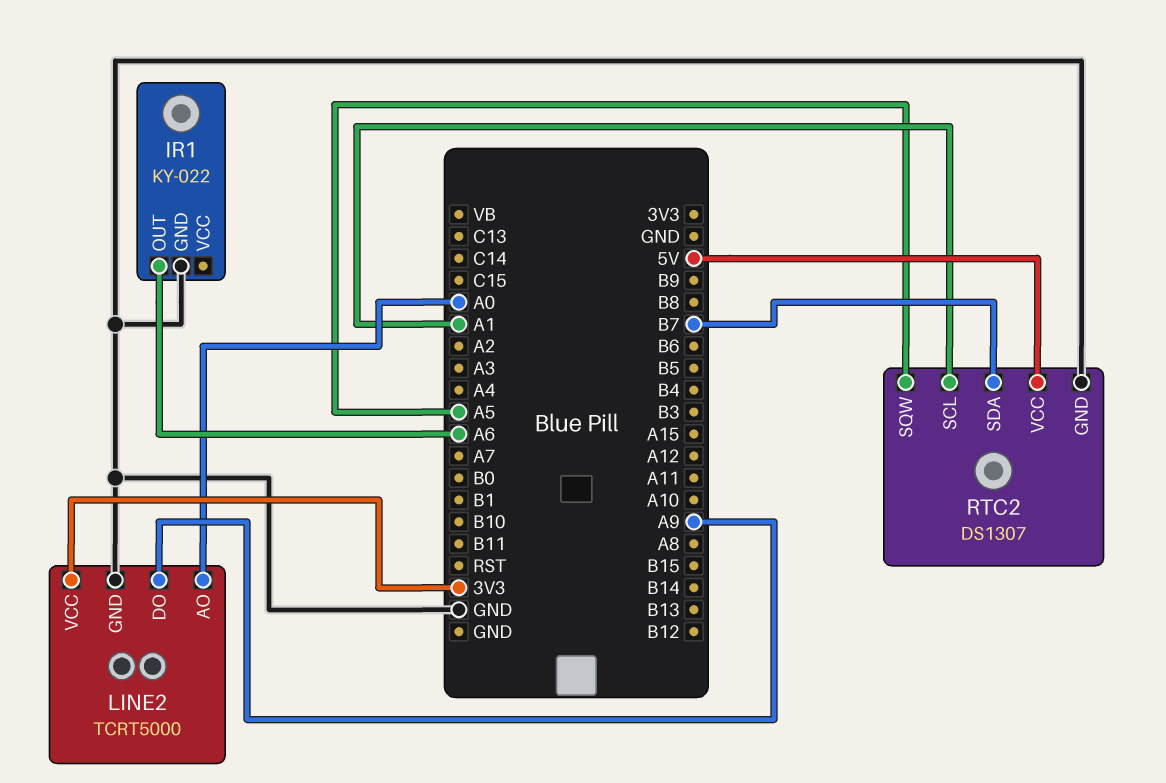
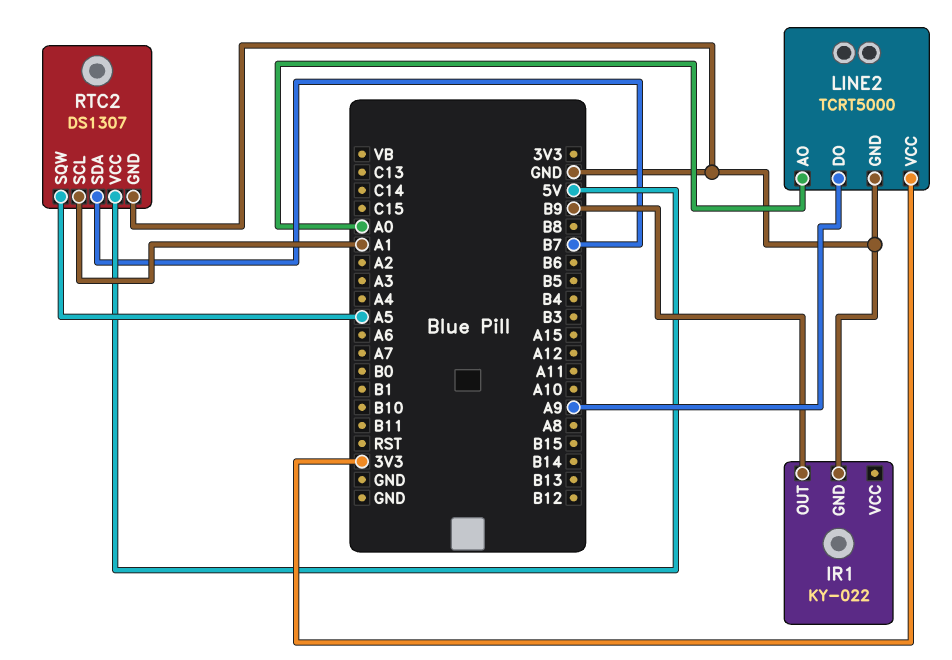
IR1 pin OUT: A6 -> B9

